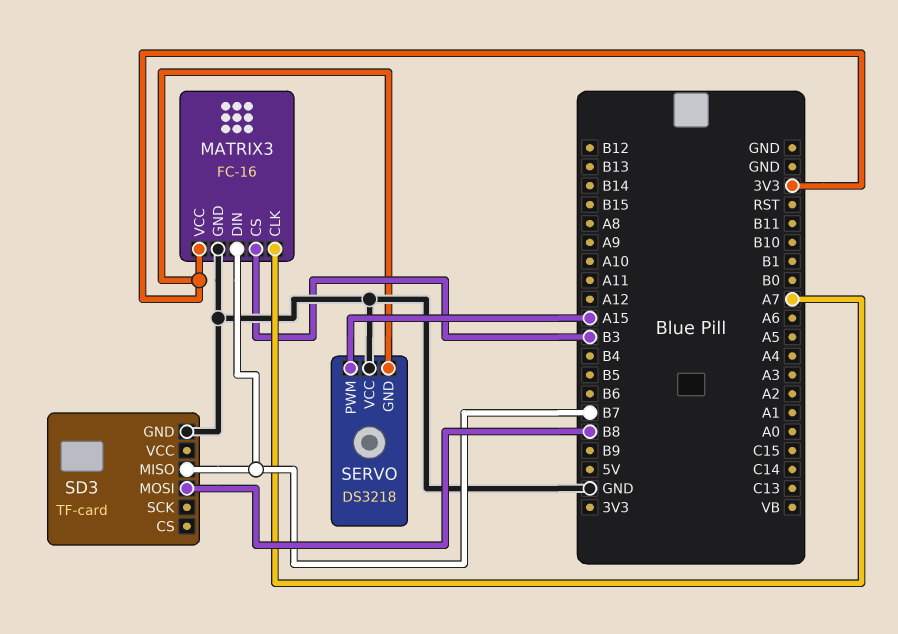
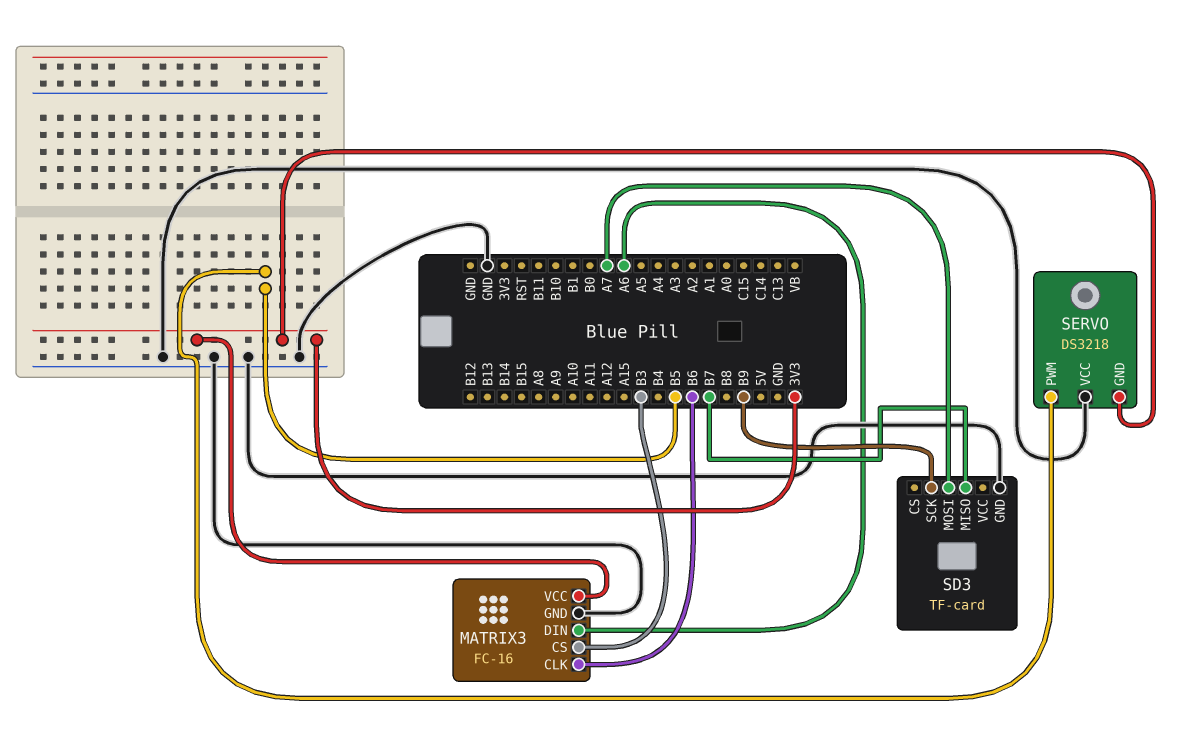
MATRIX3 pin CLK: A7 -> B6
MATRIX3 pin DIN: B7 -> A6
SD3 pin MOSI: B8 -> A7
SD3 pin SCK: none -> B9
SERVO pin PWM: A15 -> B5

